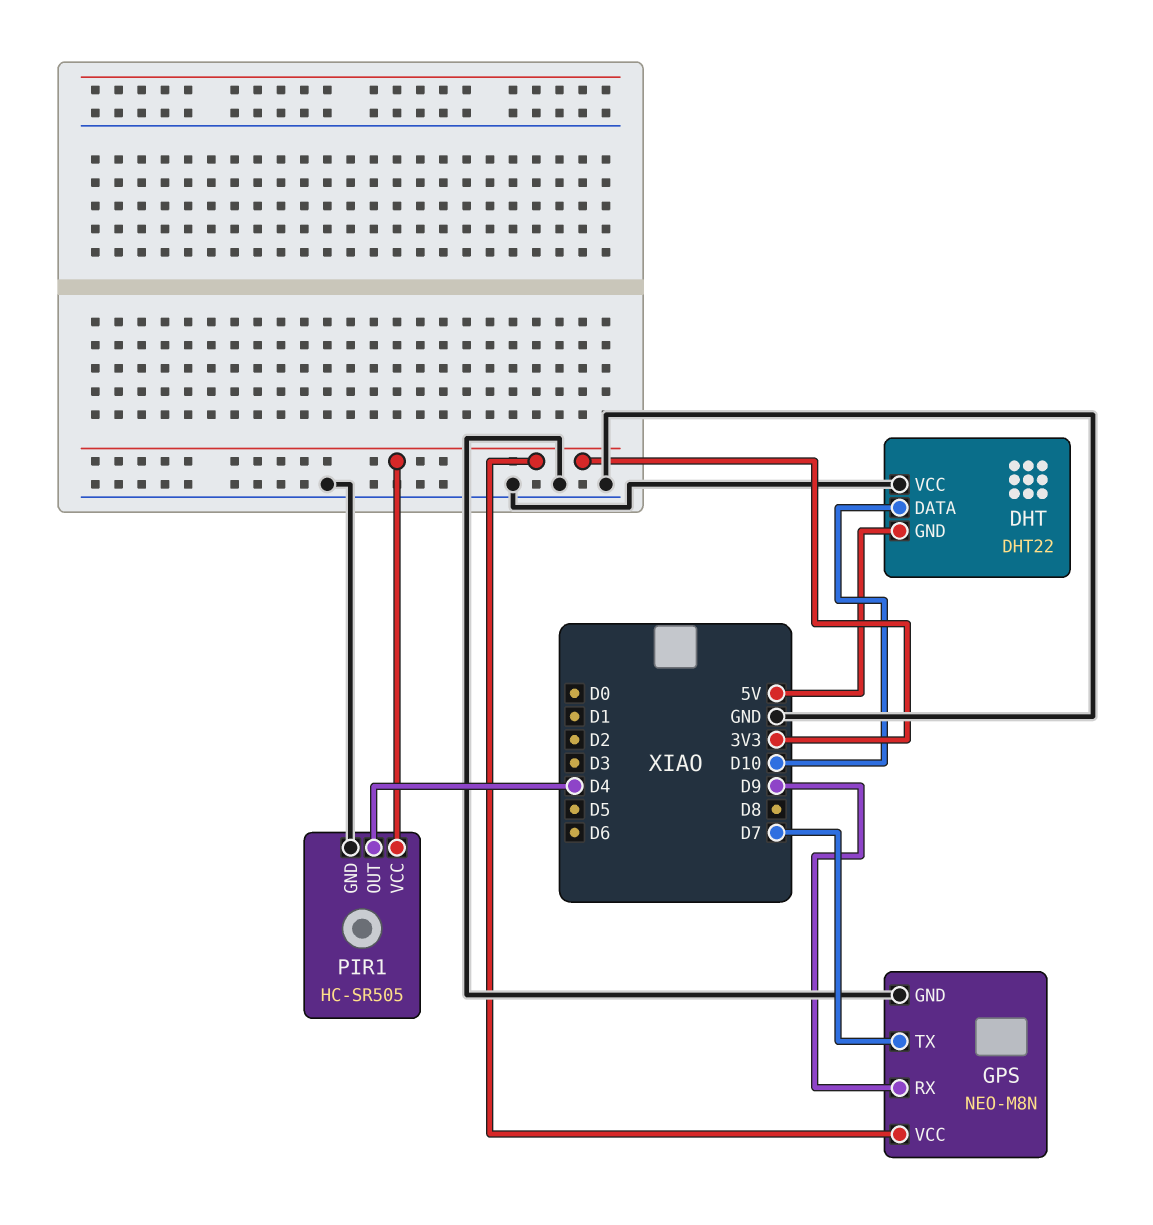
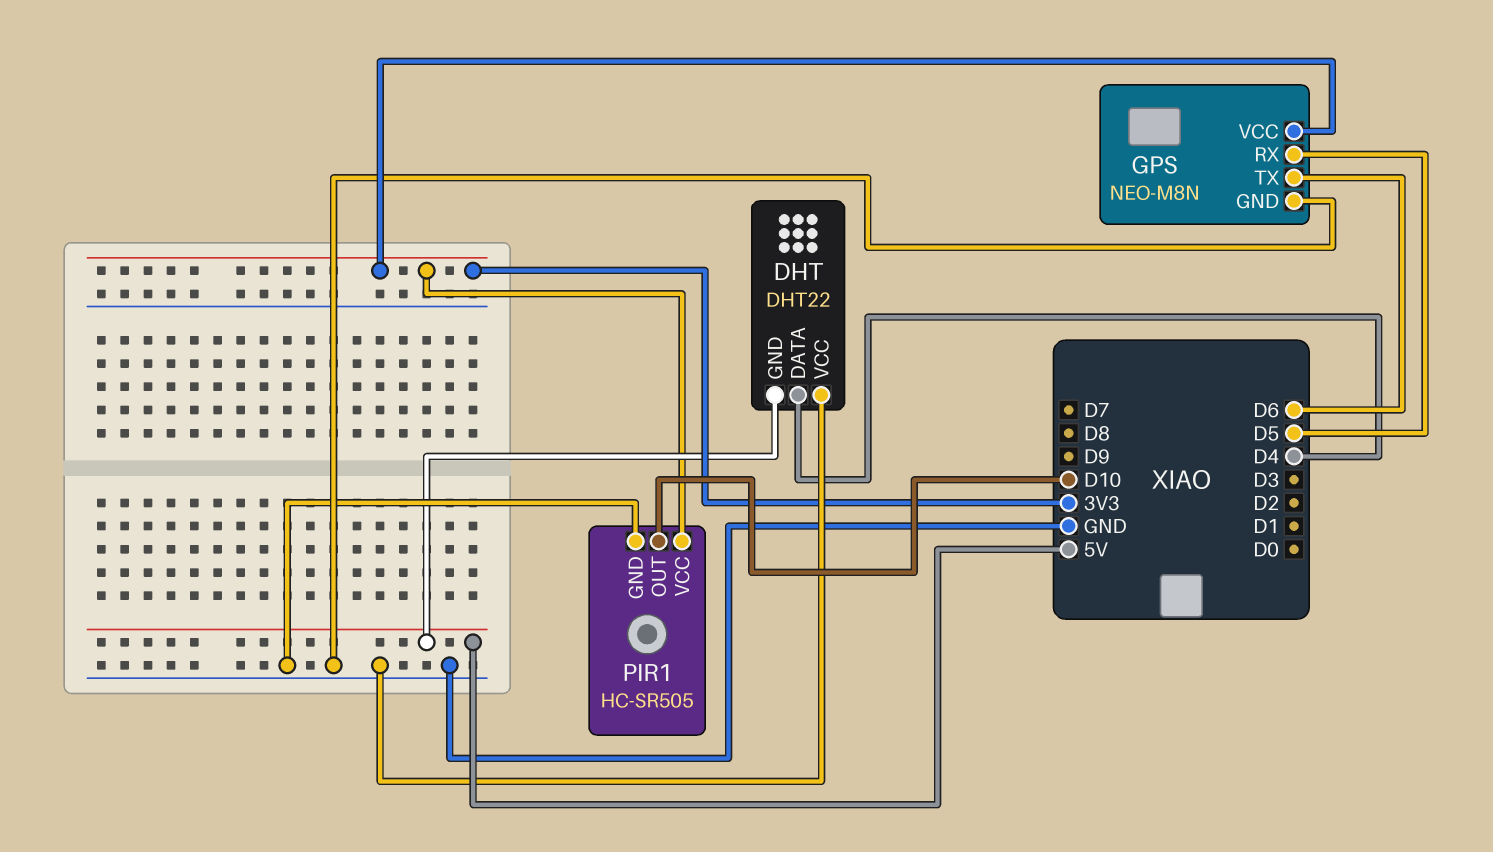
DHT pin DATA: D10 -> D4
GPS pin RX: D9 -> D5
GPS pin TX: D7 -> D6
PIR1 pin OUT: D4 -> D10

